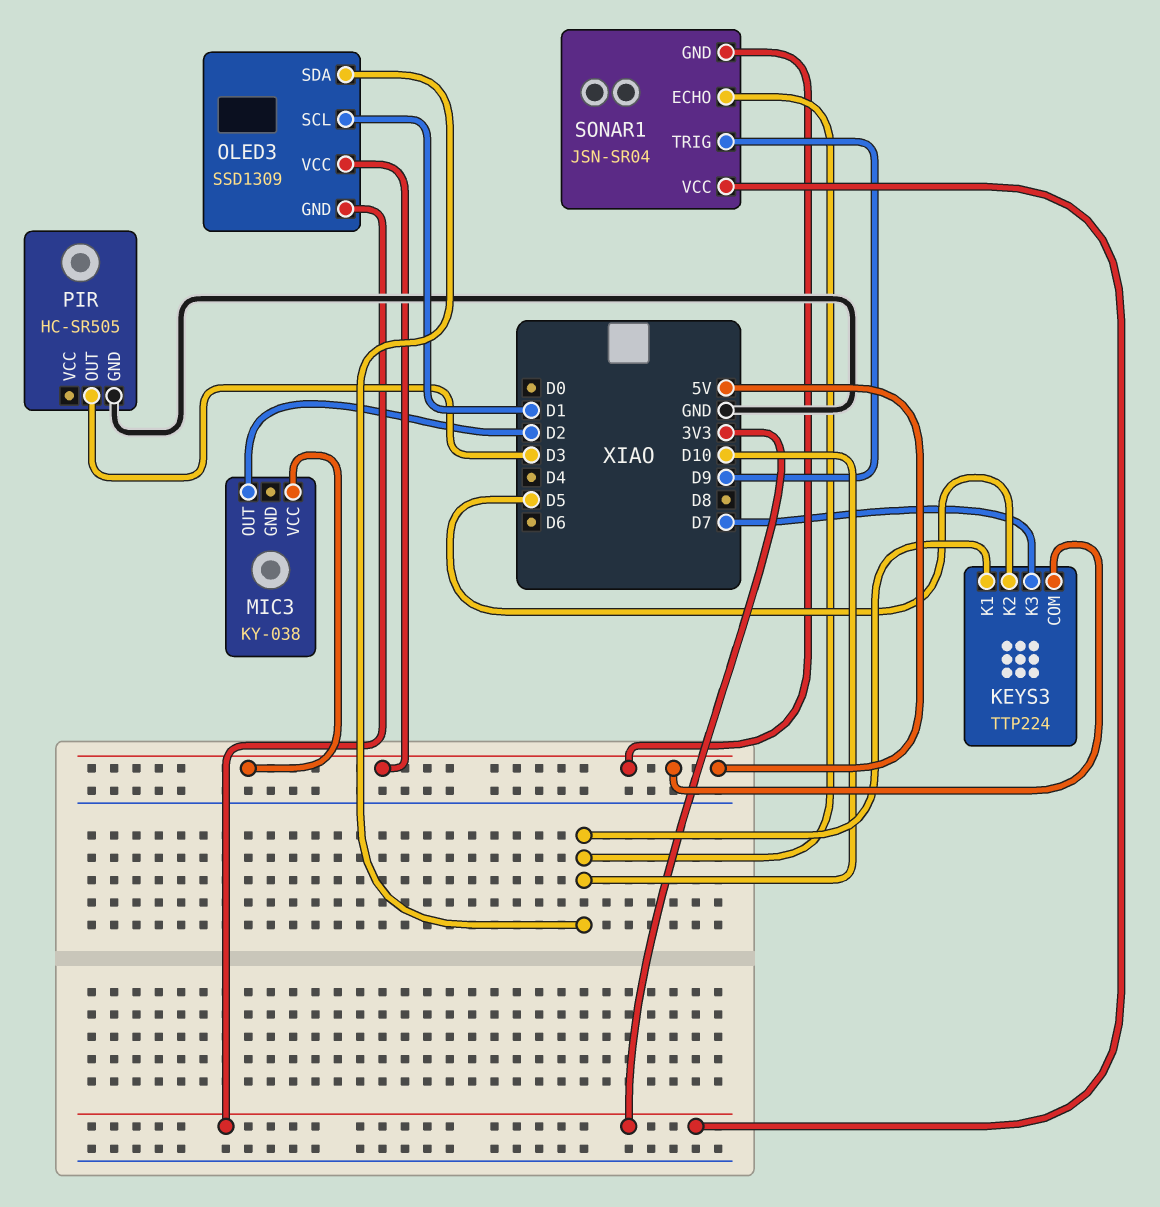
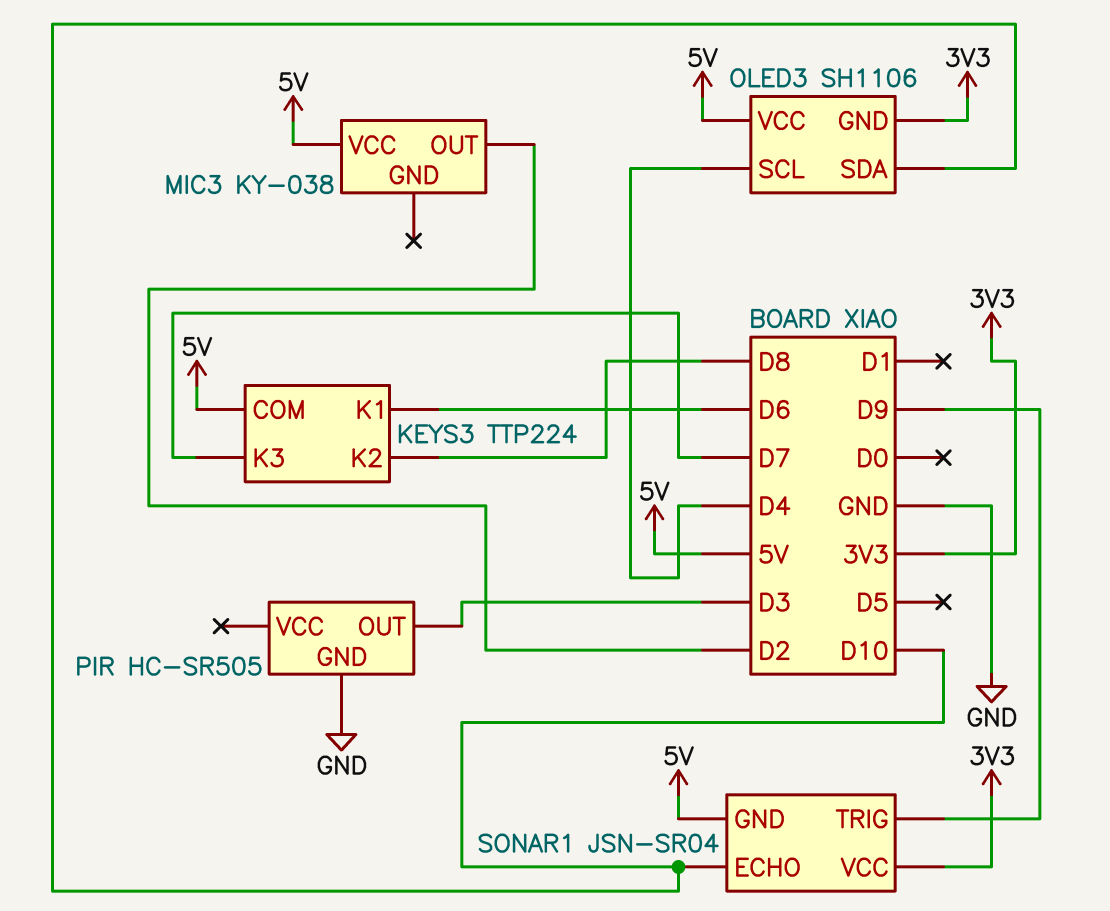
KEYS3 pin K1: D10 -> D6
KEYS3 pin K2: D5 -> D8
OLED3: SSD1309 -> SH1106
OLED3 pin SCL: D1 -> D4

